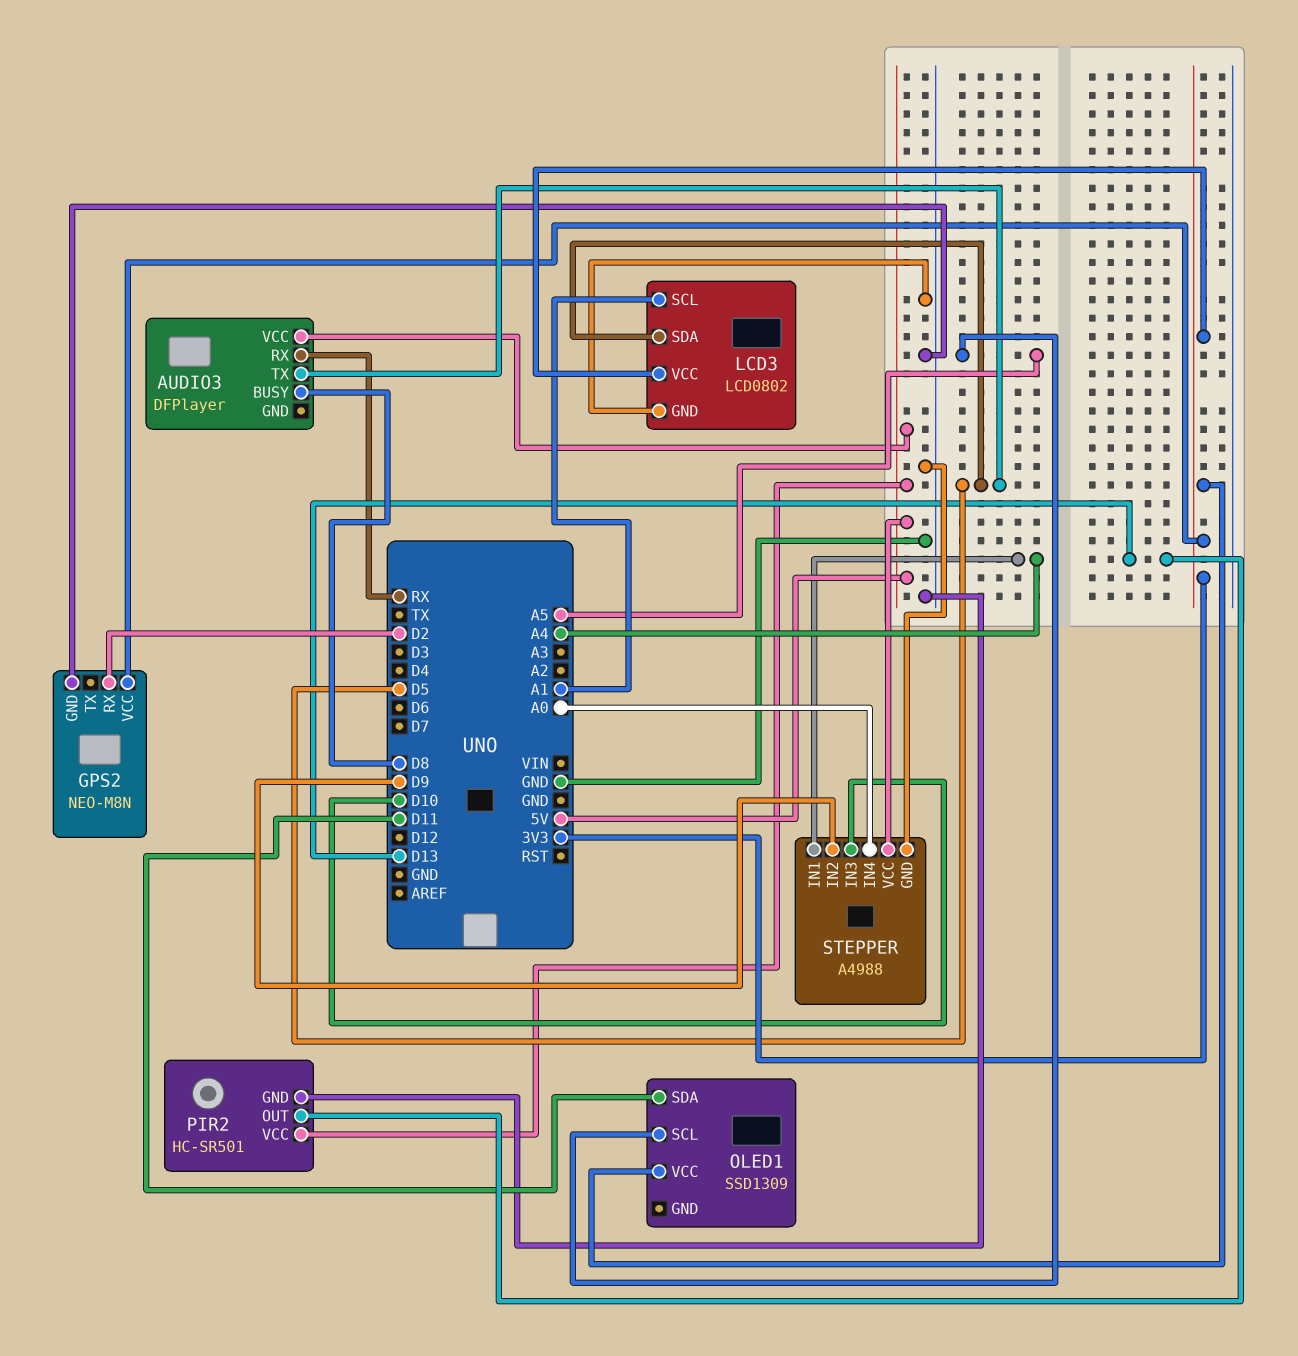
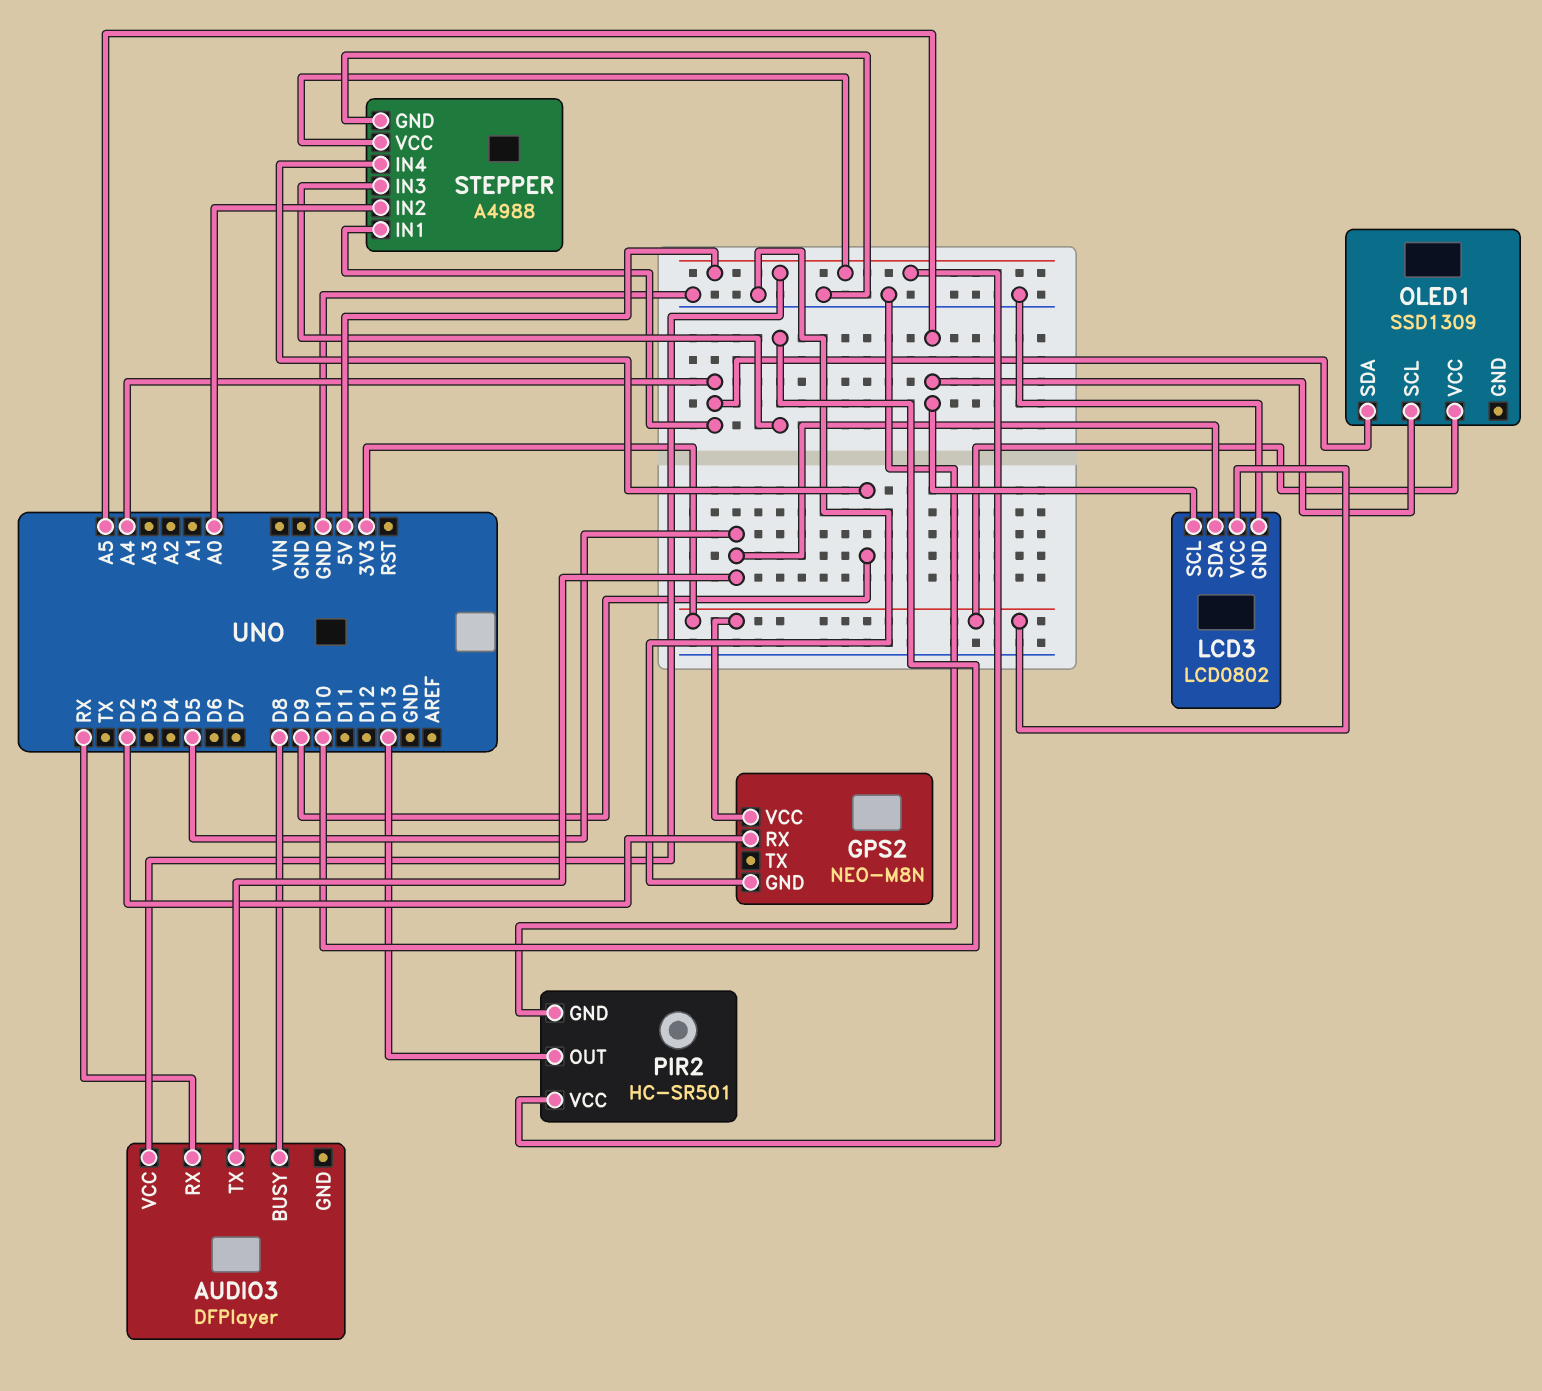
LCD3 pin SCL: A1 -> A5
OLED1 pin SDA: D11 -> A4
STEPPER pin IN2: D9 -> A0
STEPPER pin IN4: A0 -> D9

